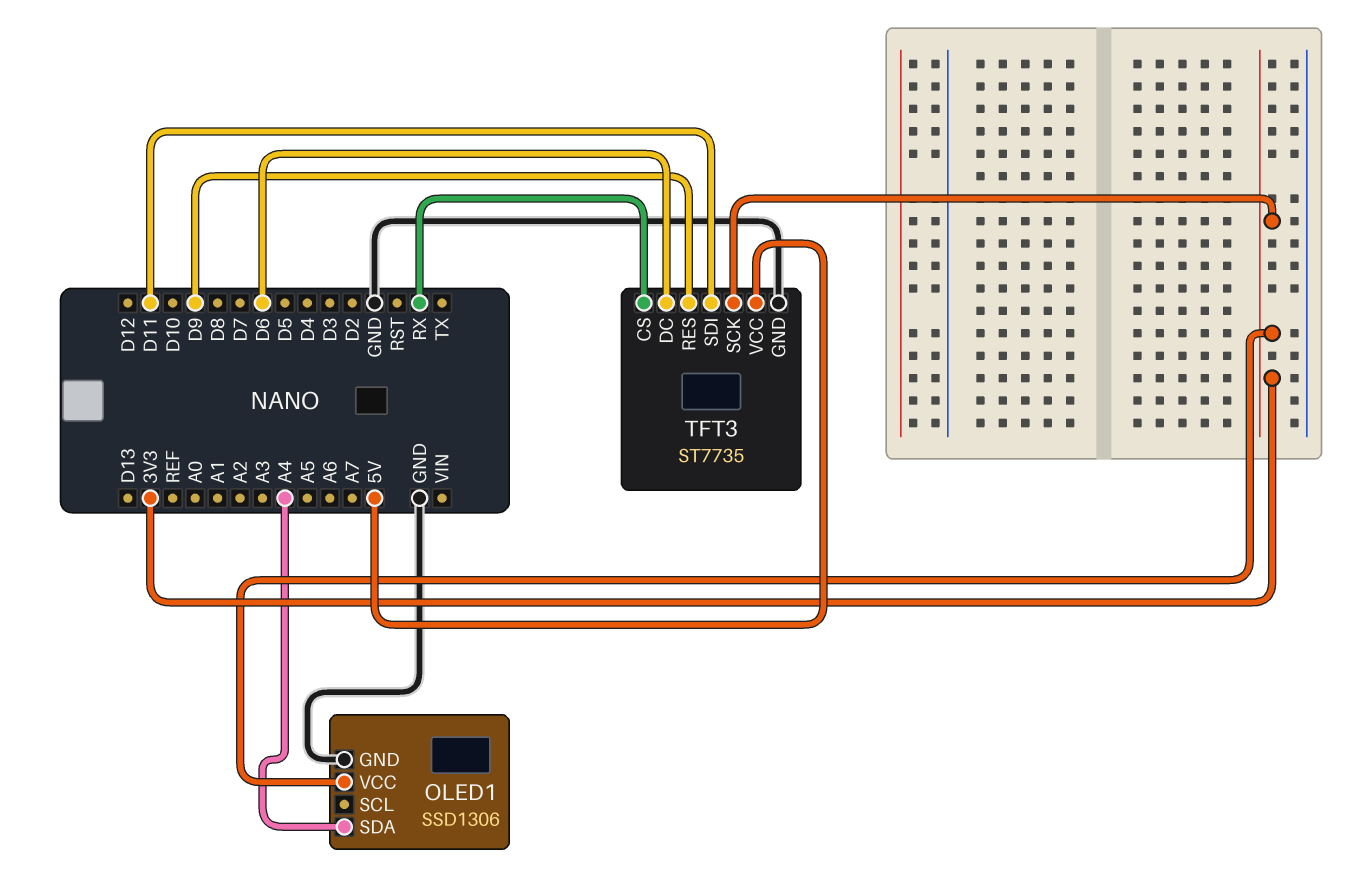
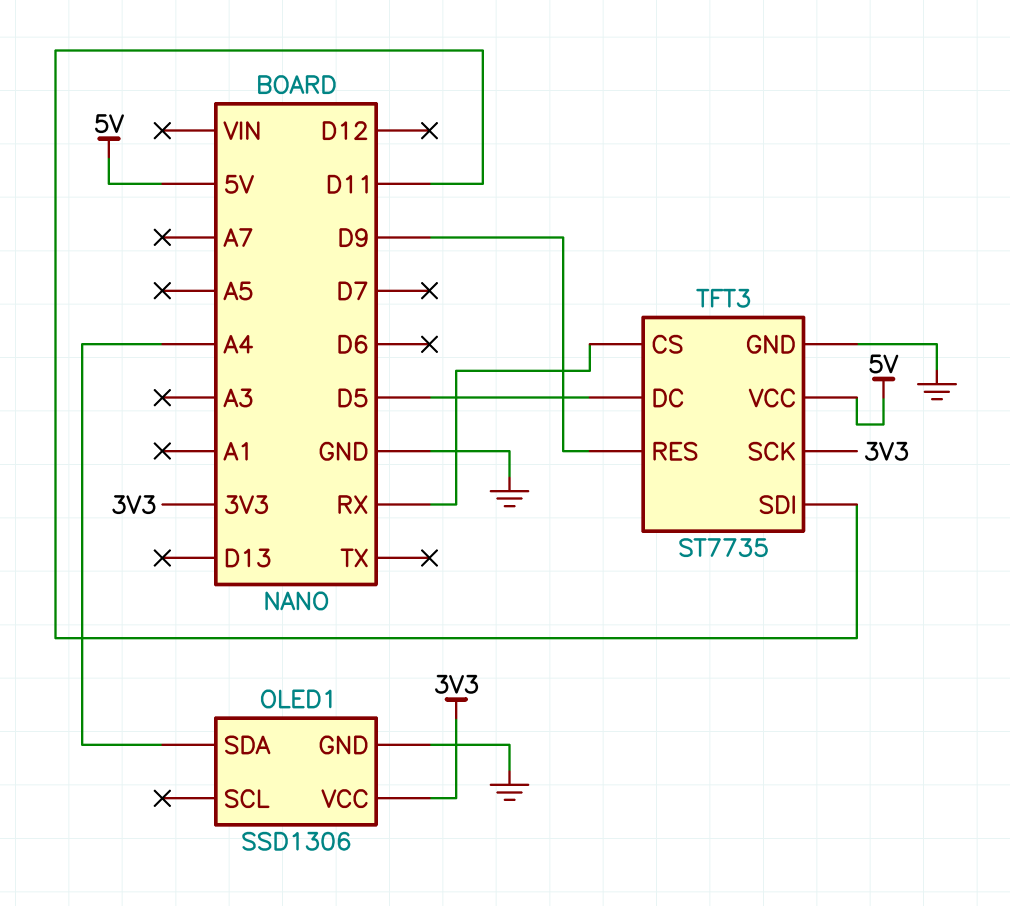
TFT3 pin DC: D6 -> D5

